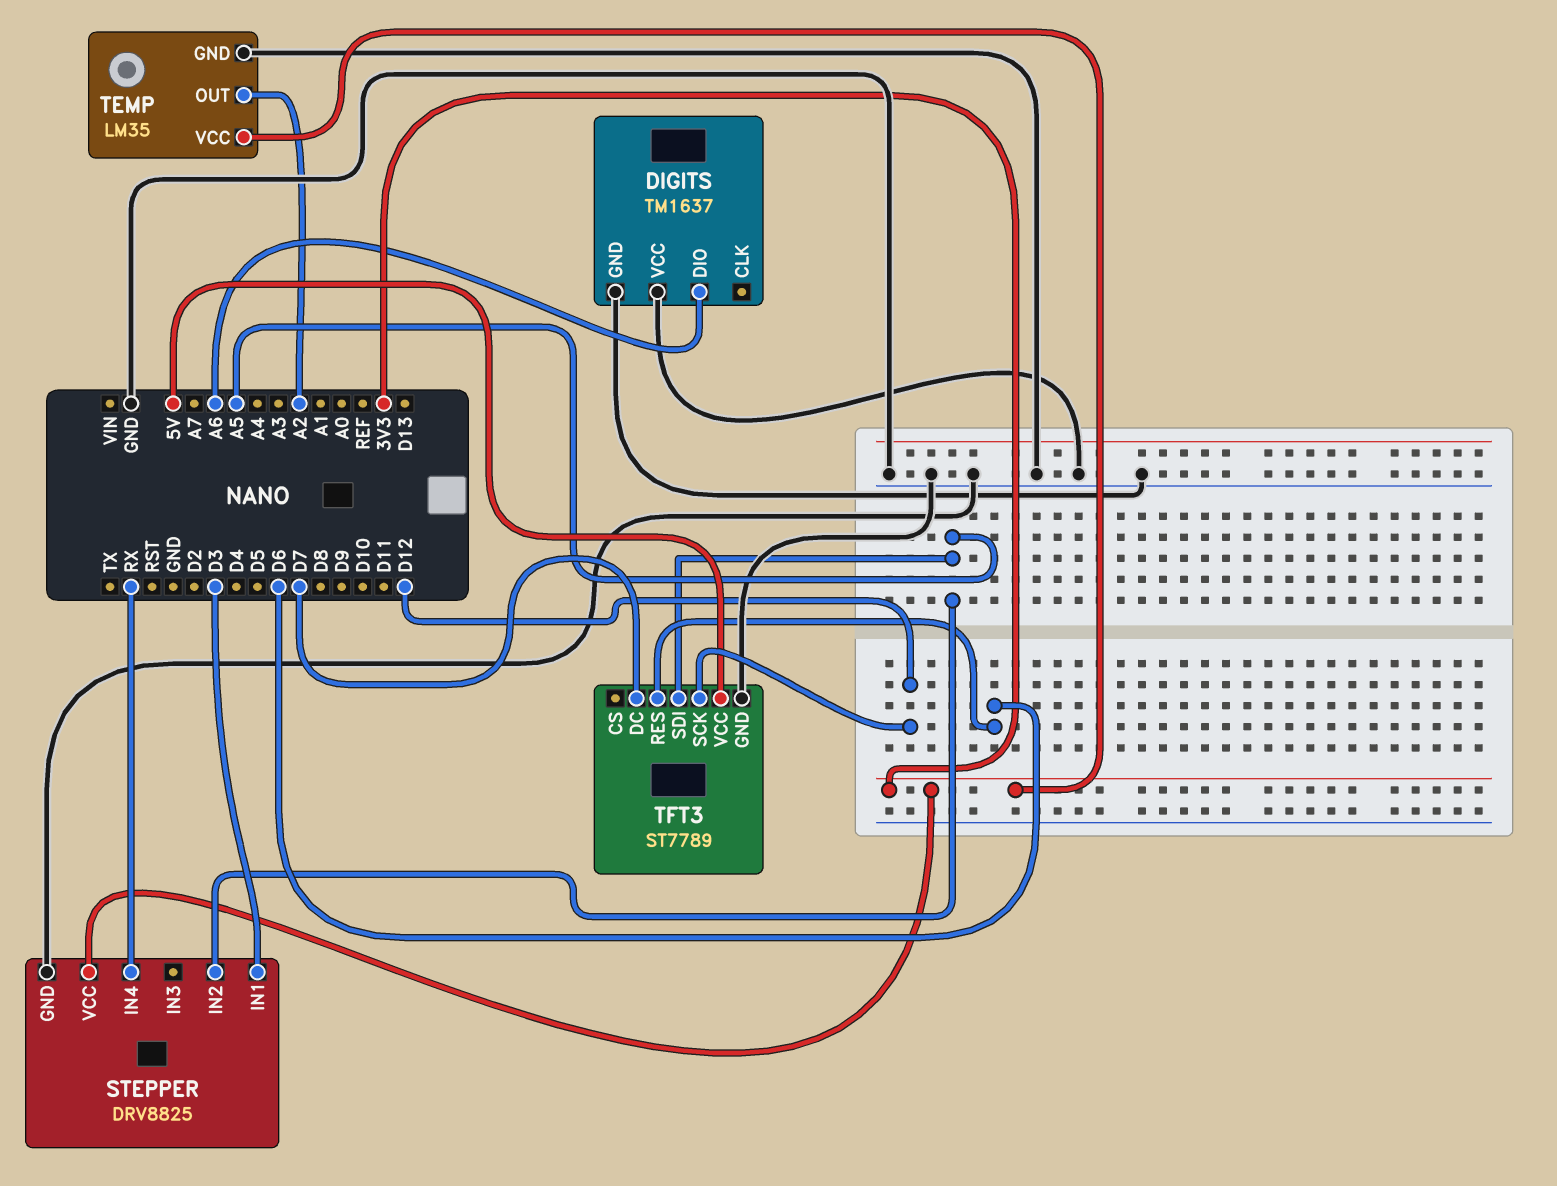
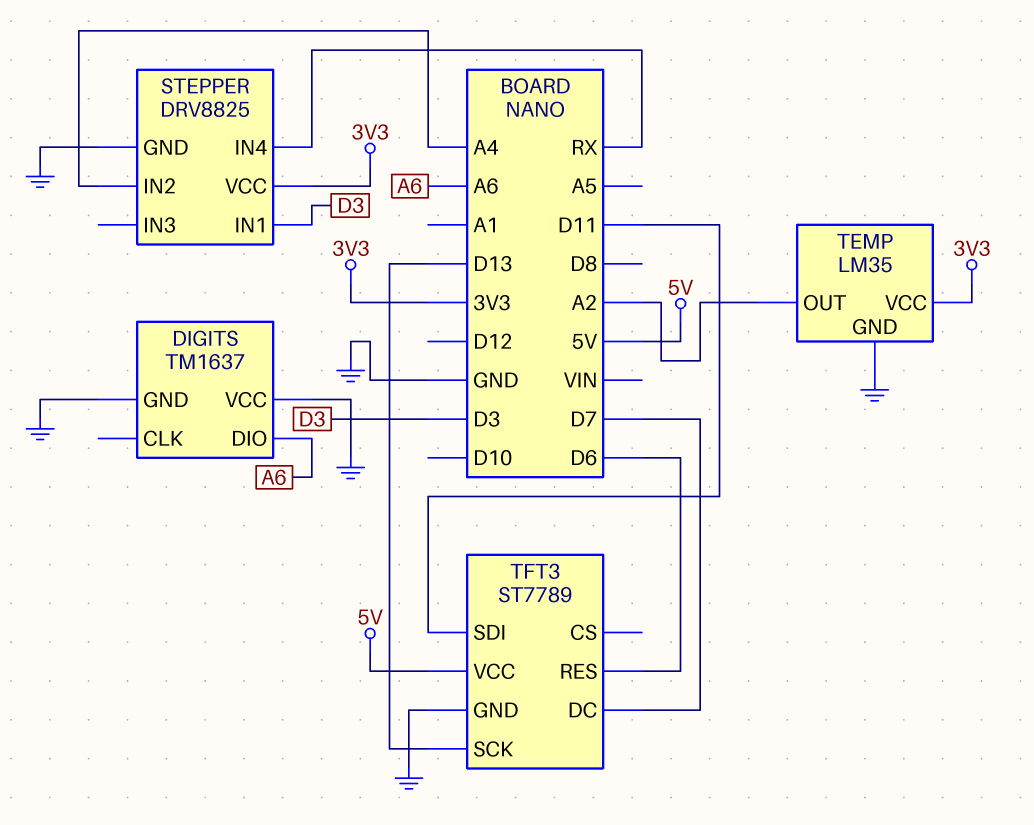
STEPPER pin IN2: A5 -> A4
TFT3 pin SCK: D12 -> D13
TFT3 pin SDI: A5 -> D11

